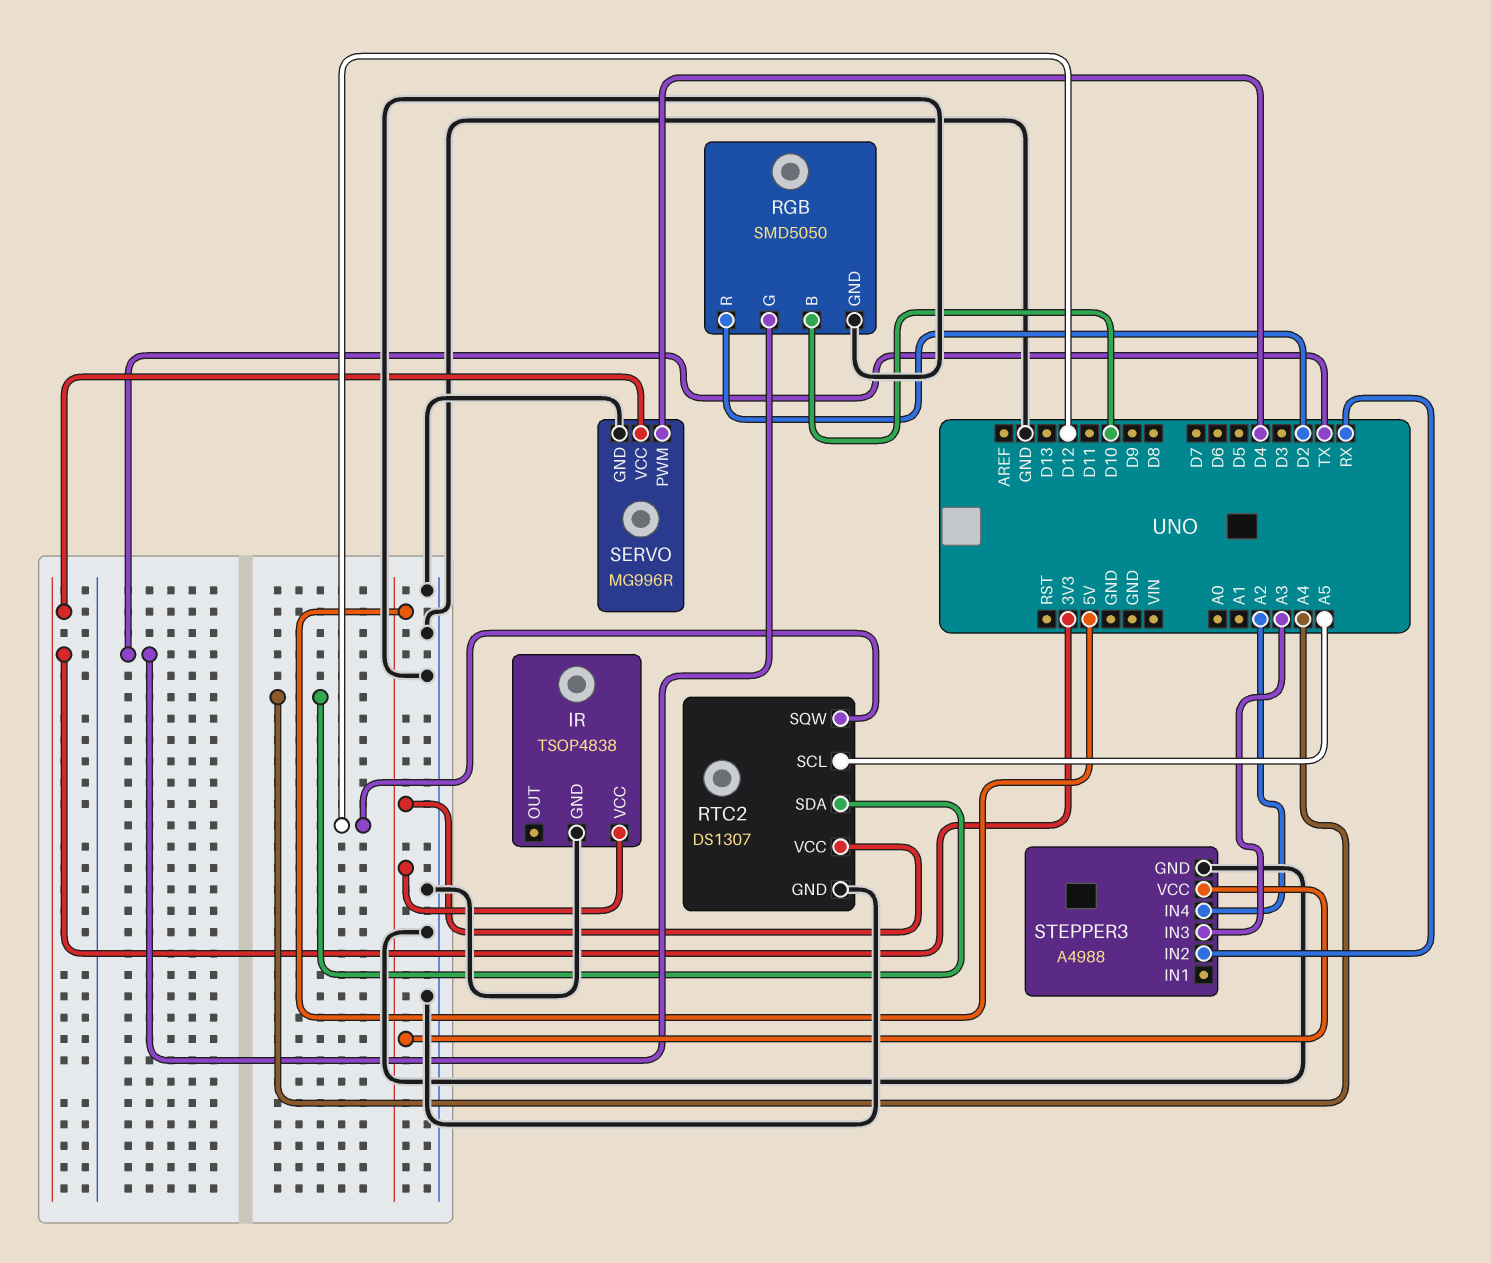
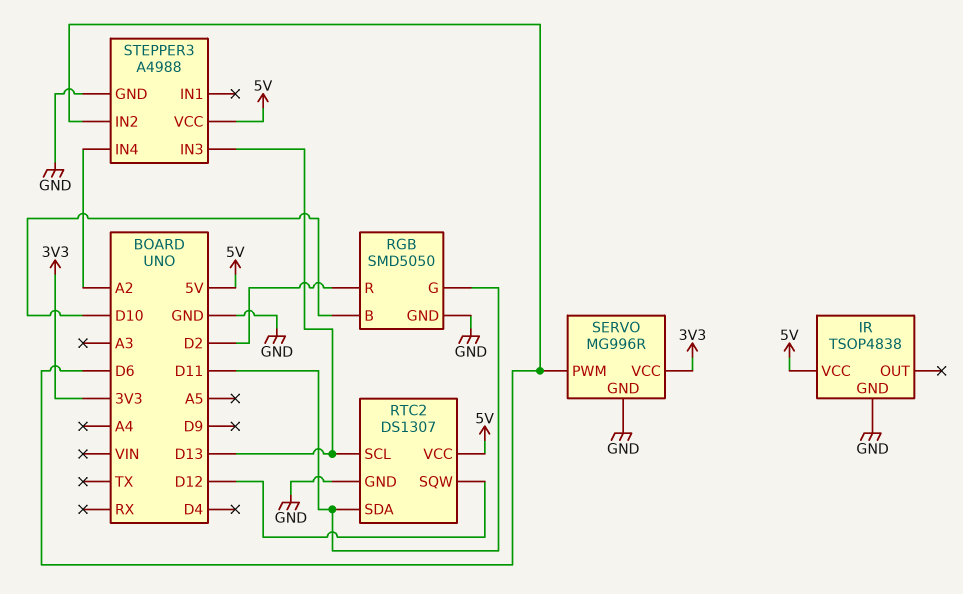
RGB pin G: TX -> D11
RTC2 pin SCL: A5 -> D13
RTC2 pin SDA: A4 -> D11
SERVO pin PWM: D4 -> D6
STEPPER3 pin IN2: RX -> D6
STEPPER3 pin IN3: A3 -> D13

